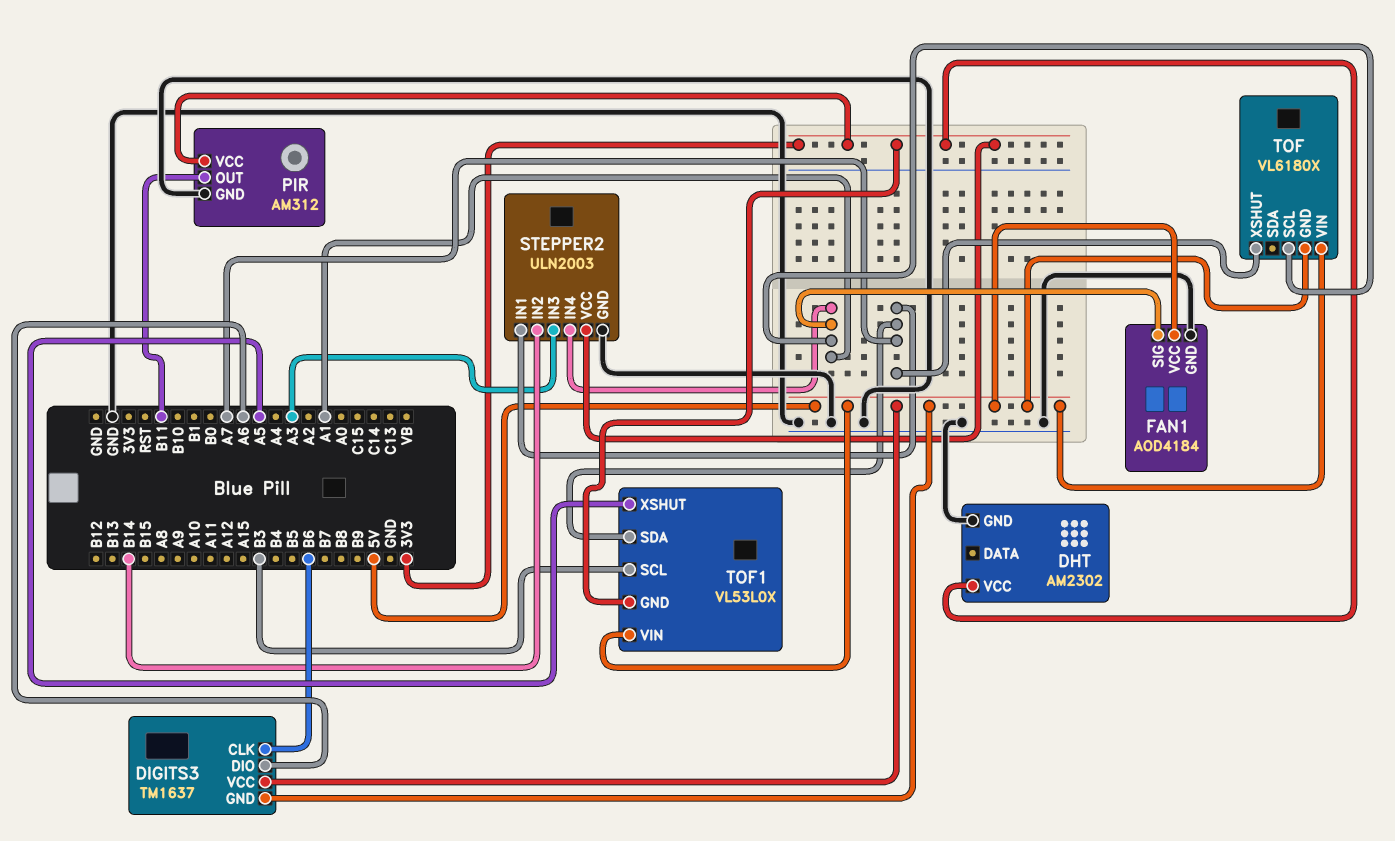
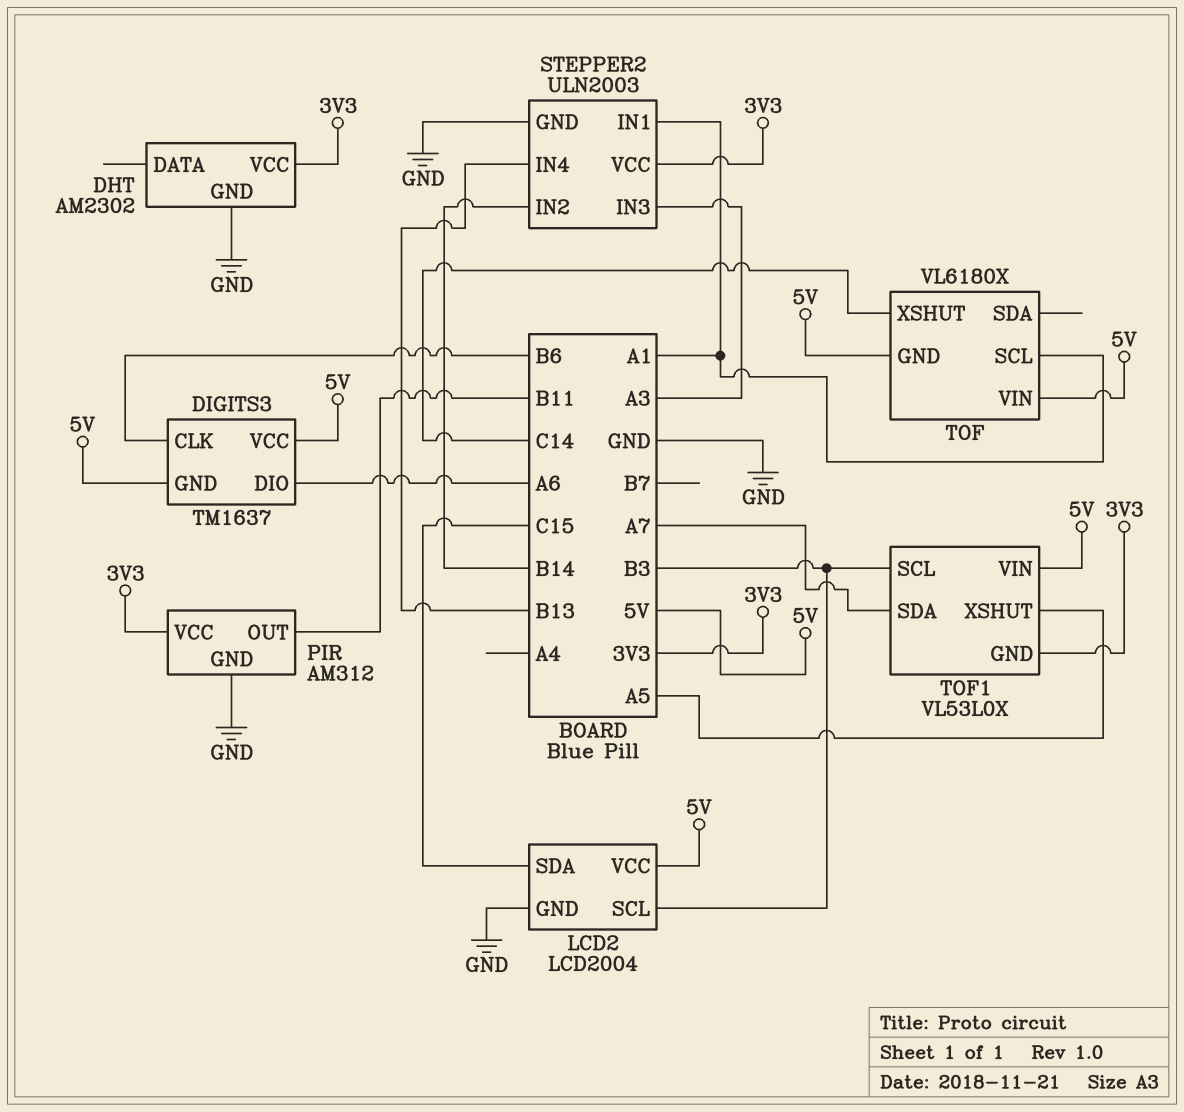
FAN1: AOD4184 -> none
FAN1 pin GND: GND -> none
FAN1 pin SIG: A1 -> none
FAN1 pin VCC: 5V -> none
LCD2: none -> LCD2004
LCD2 pin GND: none -> GND
LCD2 pin SCL: none -> B3
LCD2 pin SDA: none -> C15
LCD2 pin VCC: none -> 5V
STEPPER2 pin IN1: A7 -> A1
STEPPER2 pin IN4: A1 -> B13
TOF pin XSHUT: A7 -> C14

